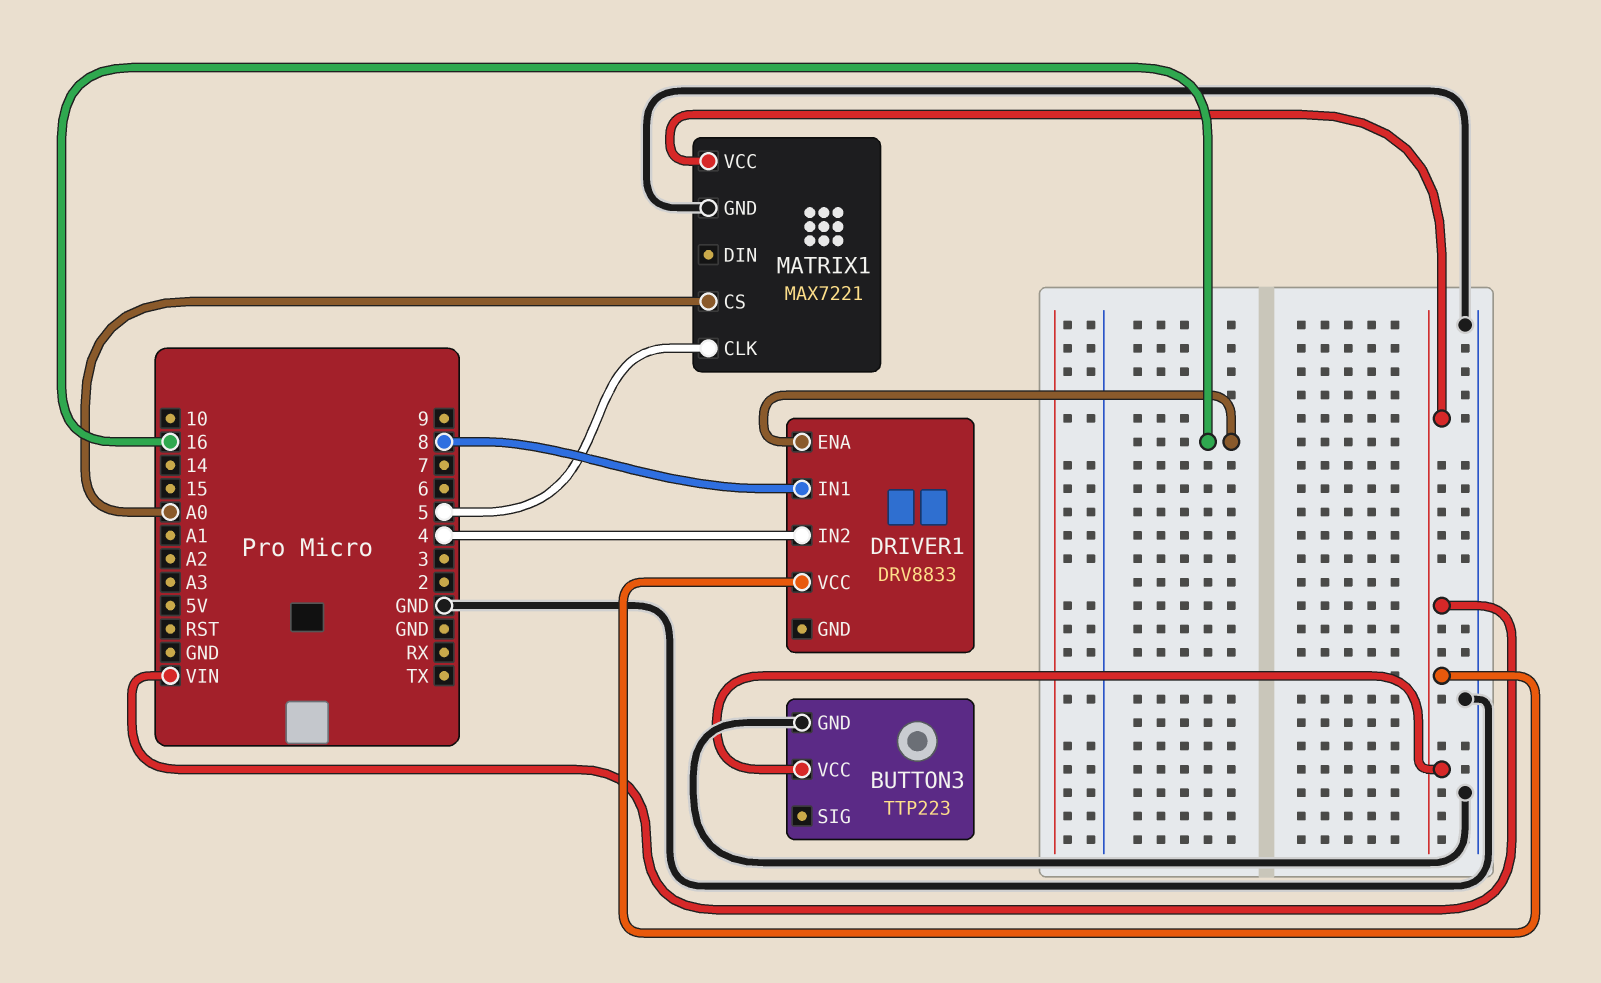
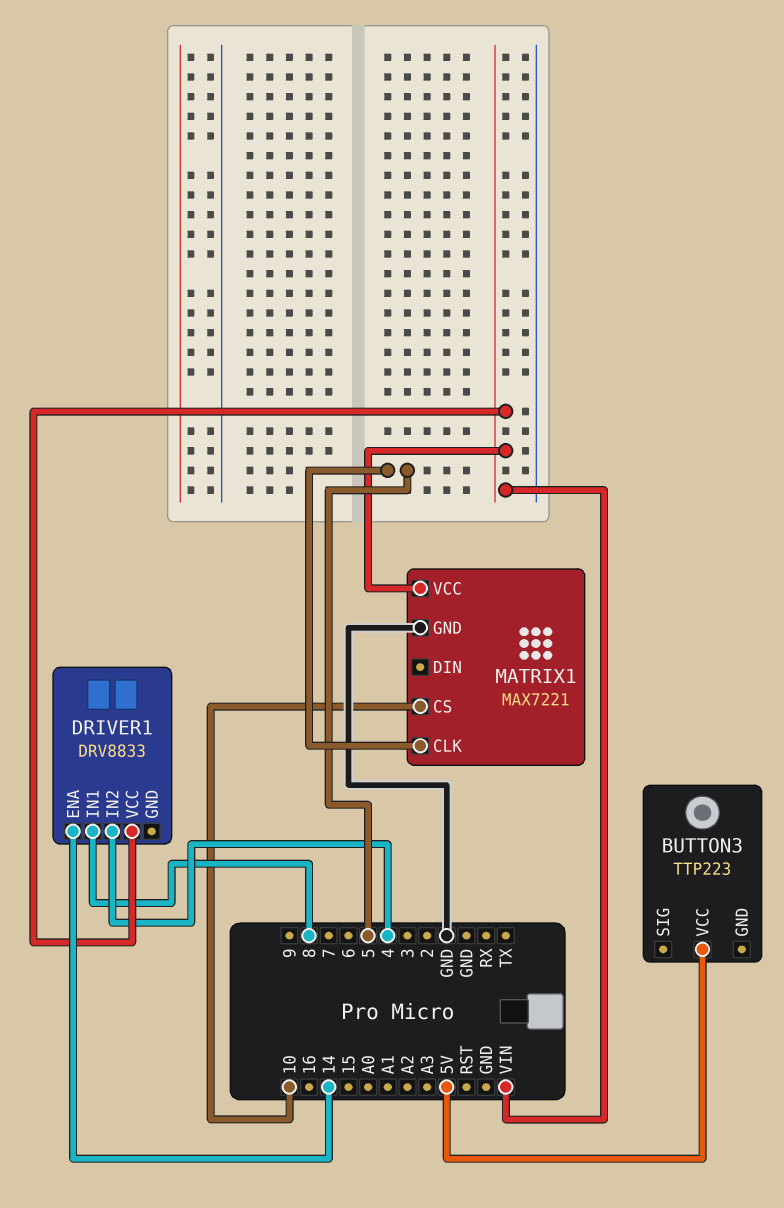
BUTTON3 pin GND: GND -> none
BUTTON3 pin VCC: VIN -> 5V
DRIVER1 pin ENA: 16 -> 14
MATRIX1 pin CS: A0 -> 10

